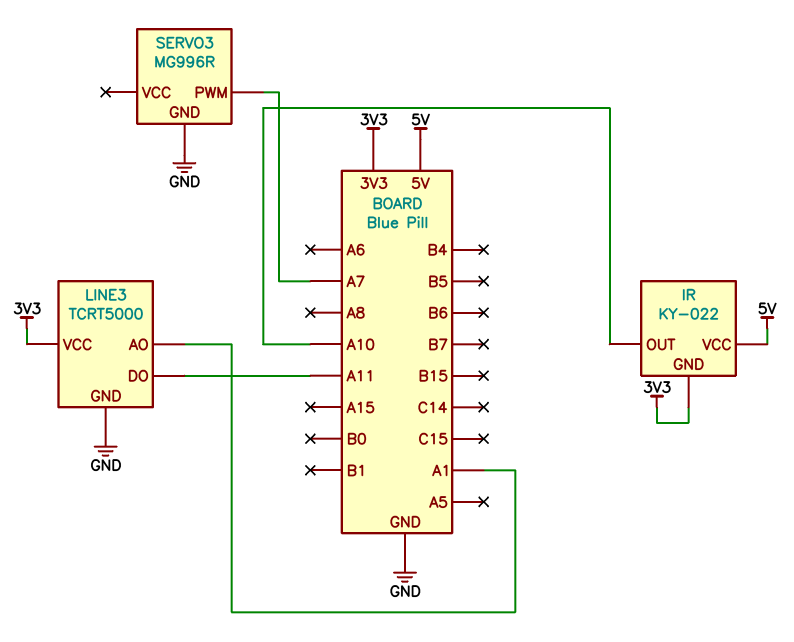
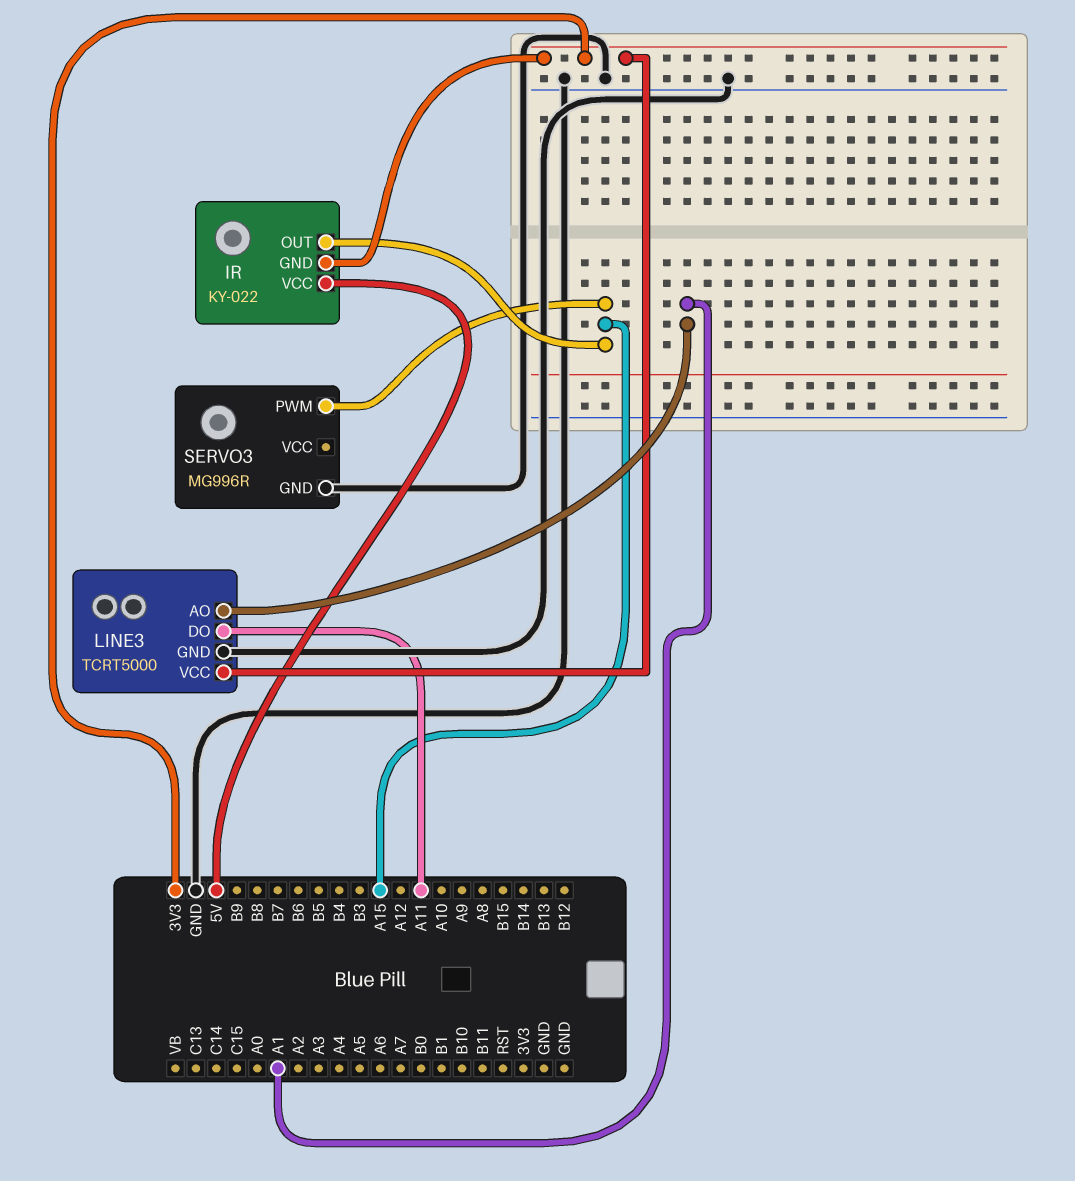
IR pin OUT: A10 -> A15
SERVO3 pin PWM: A7 -> A15

